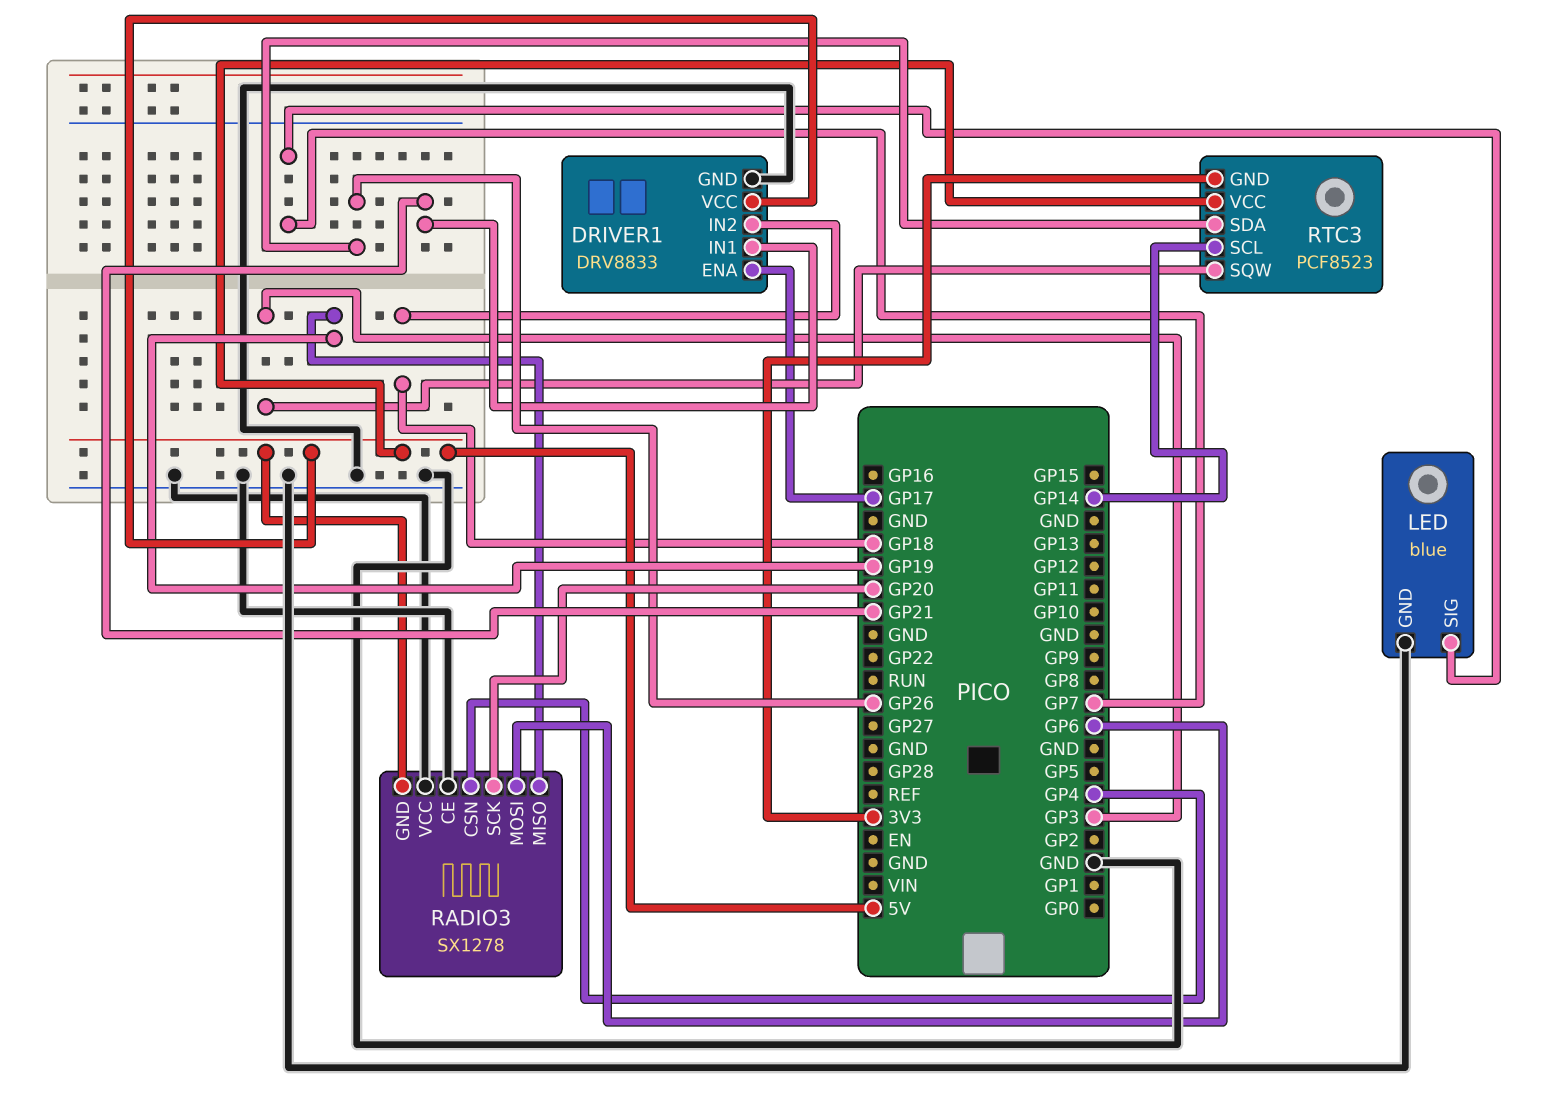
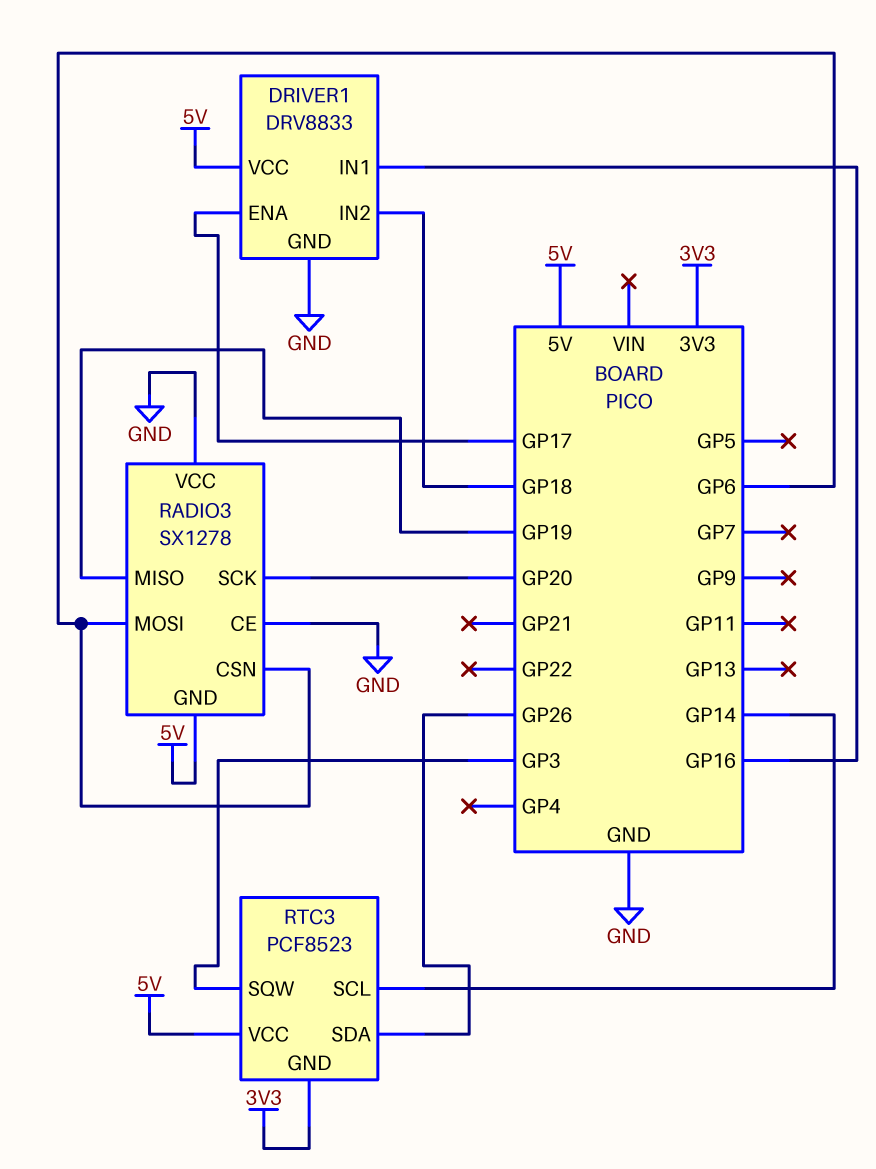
DRIVER1 pin IN1: GP21 -> GP16
LED: blue -> none
LED pin GND: GND -> none
LED pin SIG: GP7 -> none
RADIO3 pin CSN: GP4 -> GP6

